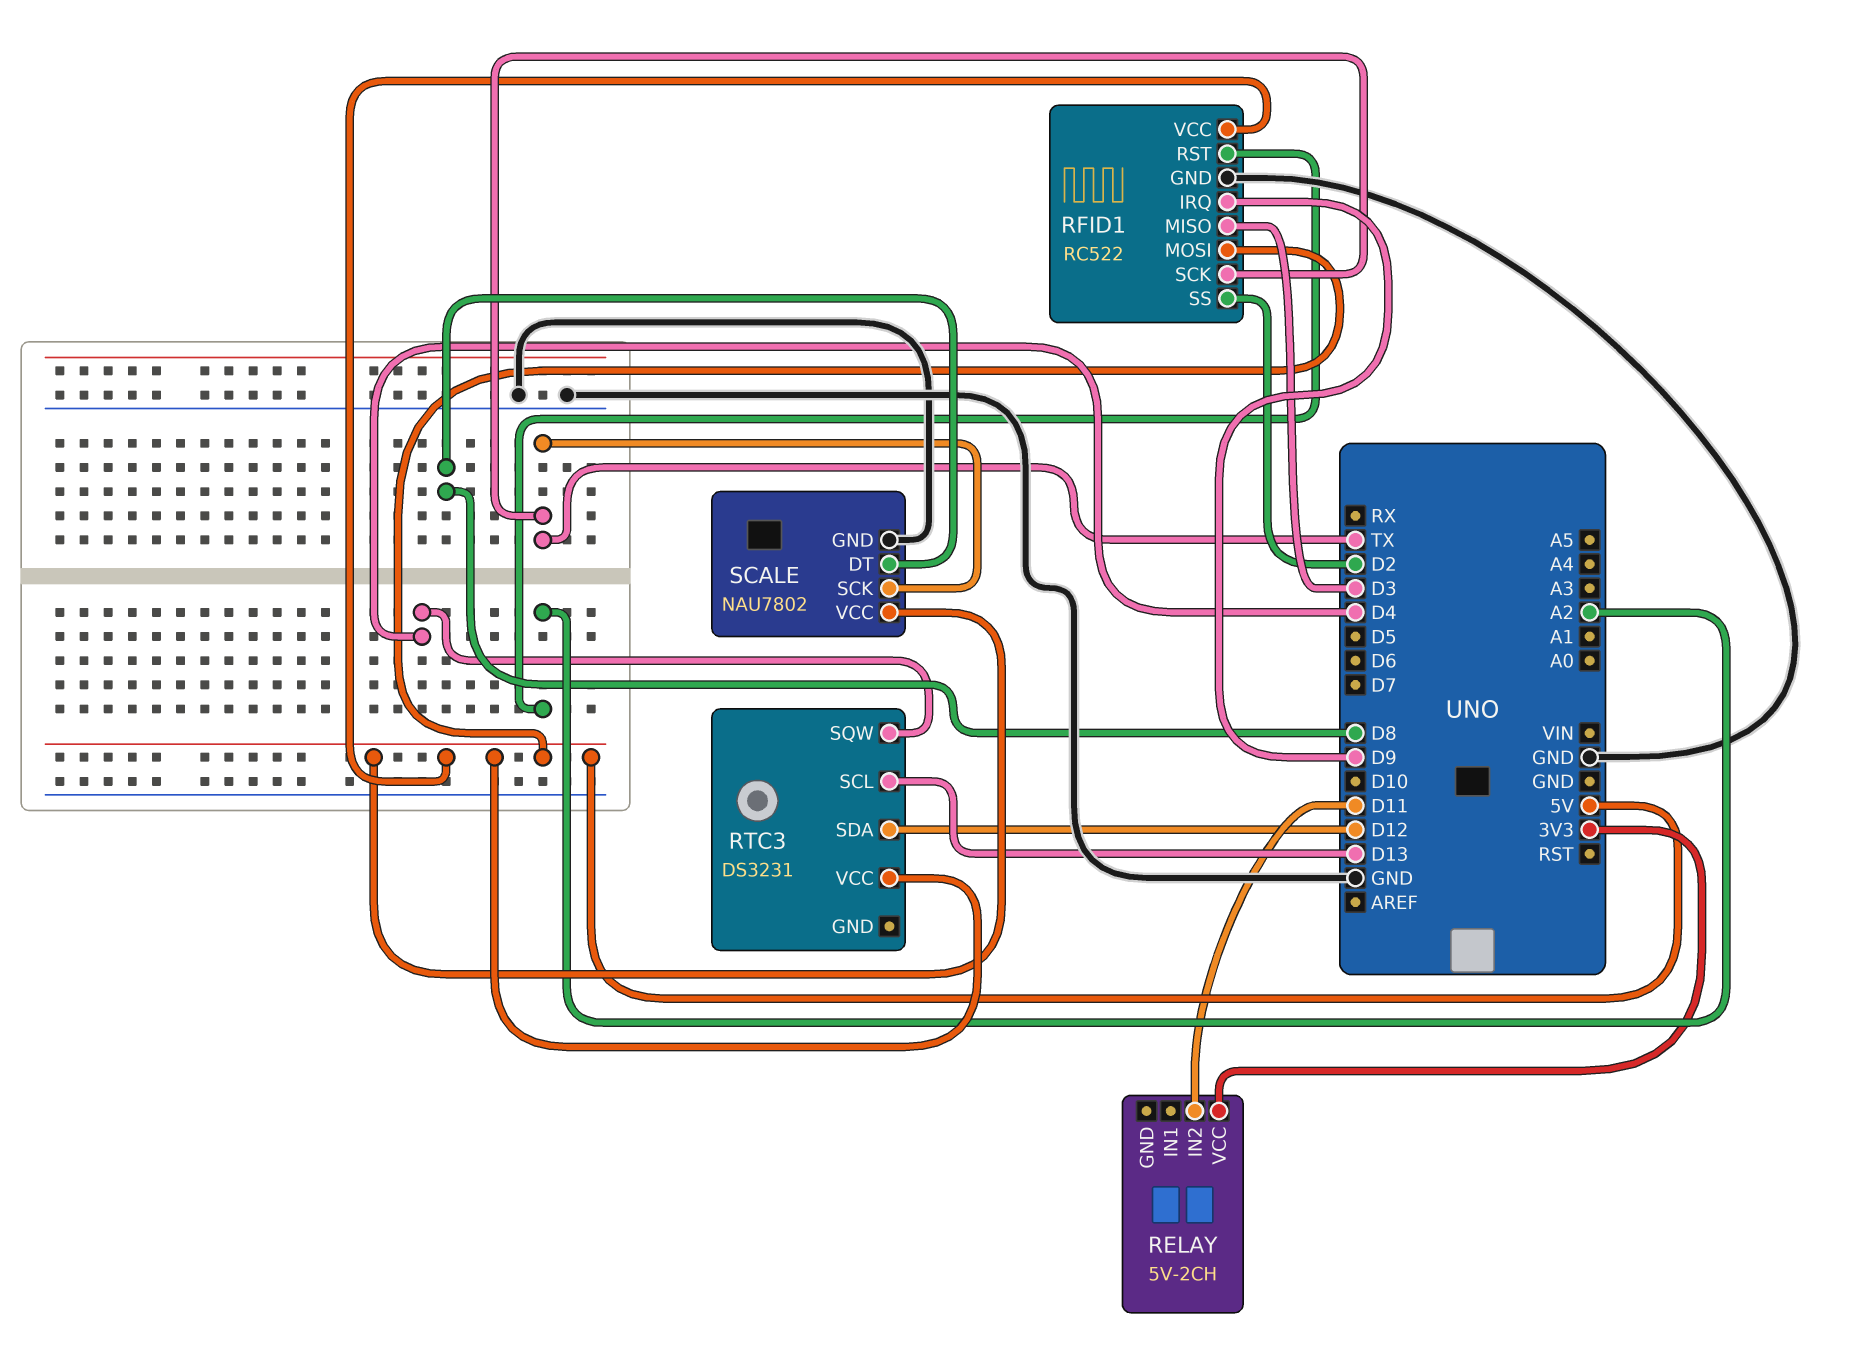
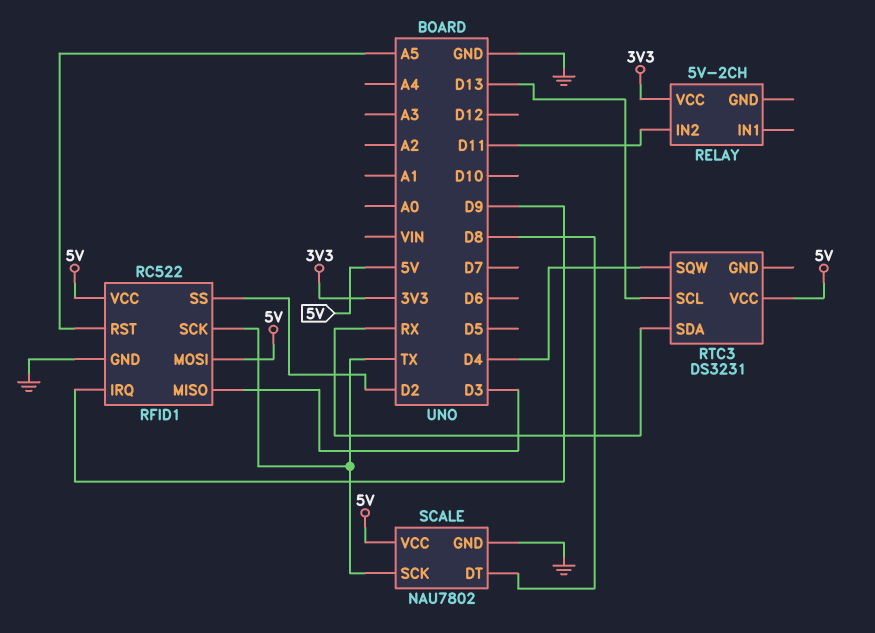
RFID1 pin RST: A2 -> A5
RTC3 pin SDA: D12 -> RX

